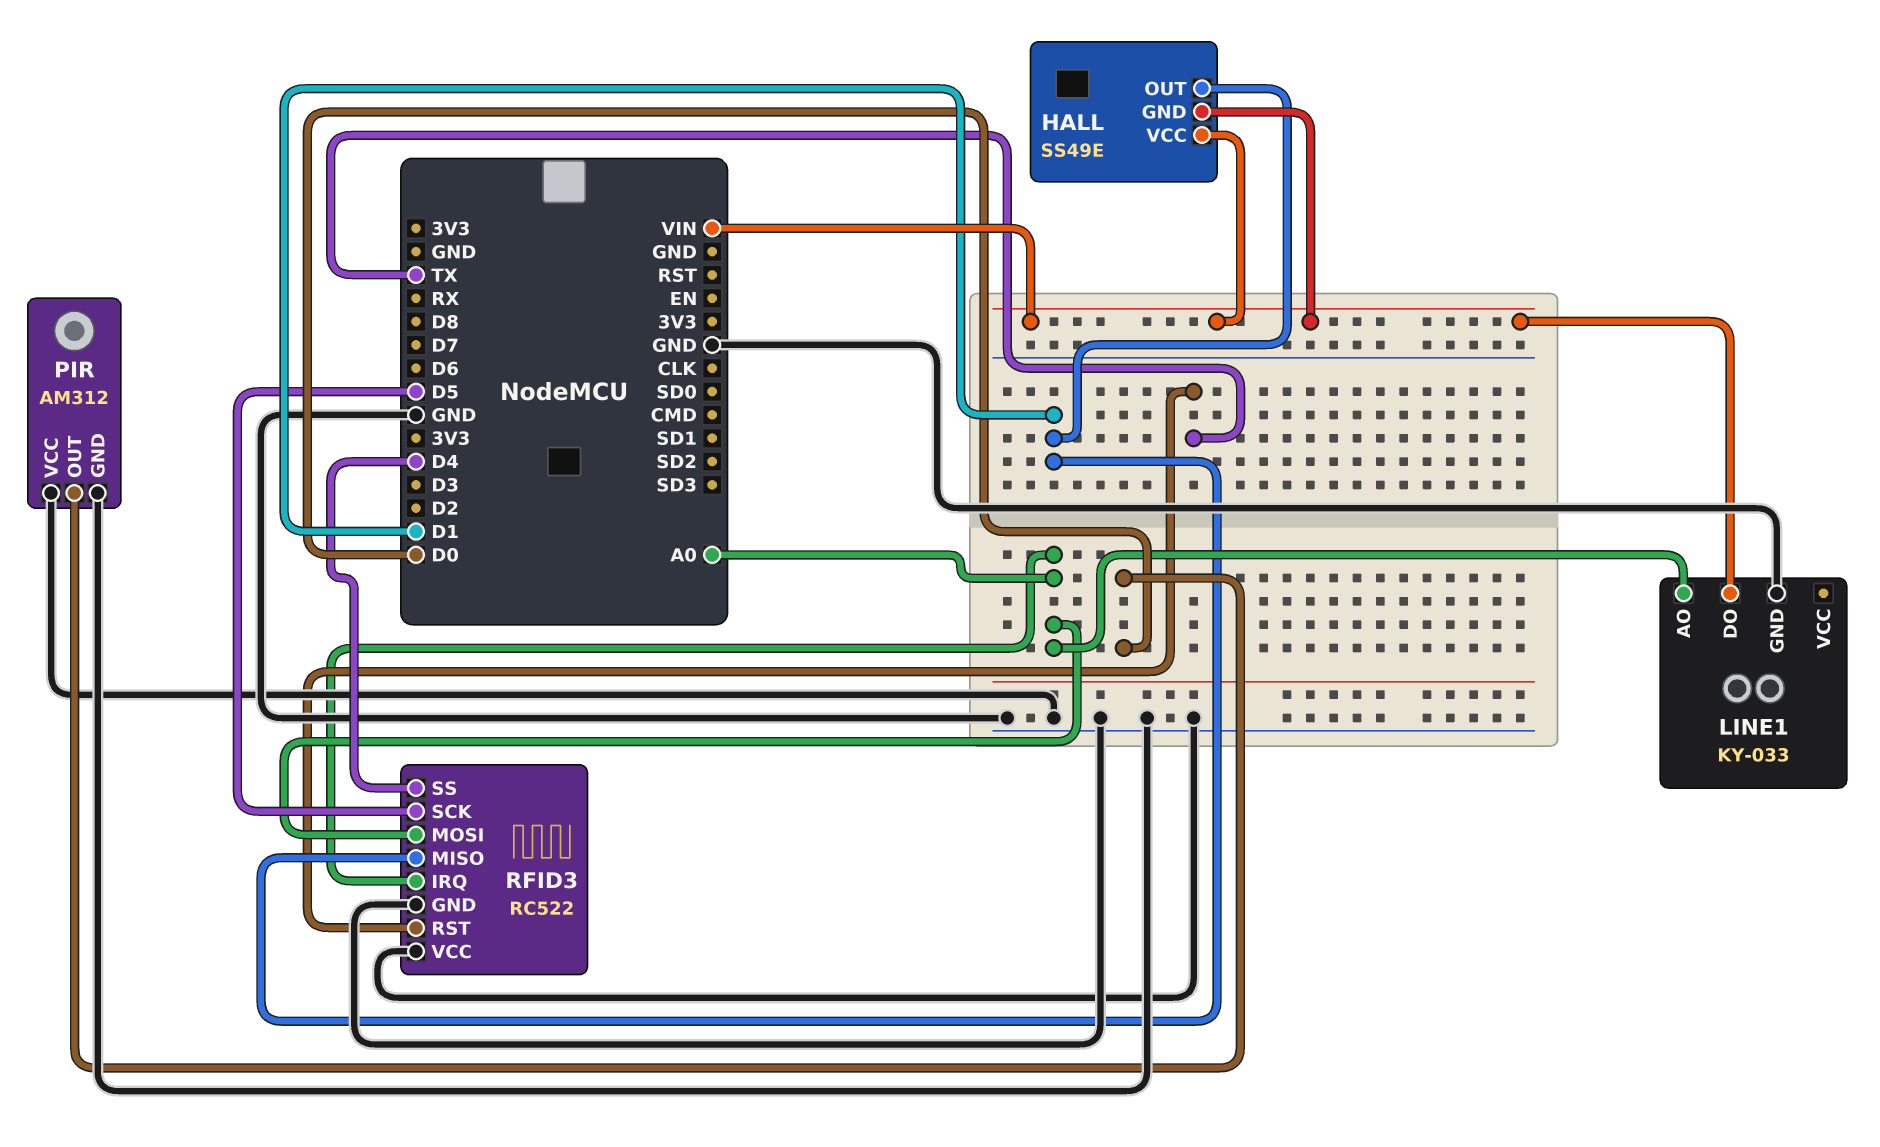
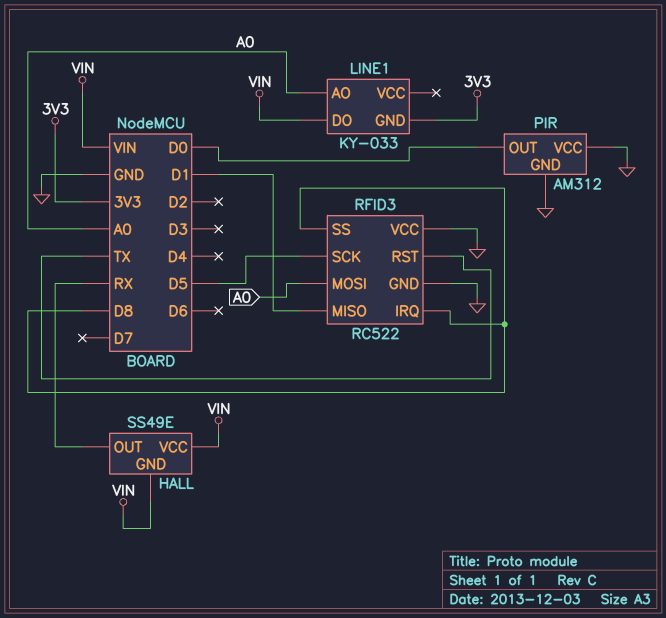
HALL pin OUT: D1 -> RX
LINE1 pin GND: GND -> 3V3
RFID3 pin IRQ: A0 -> D8
RFID3 pin SS: D4 -> D8

